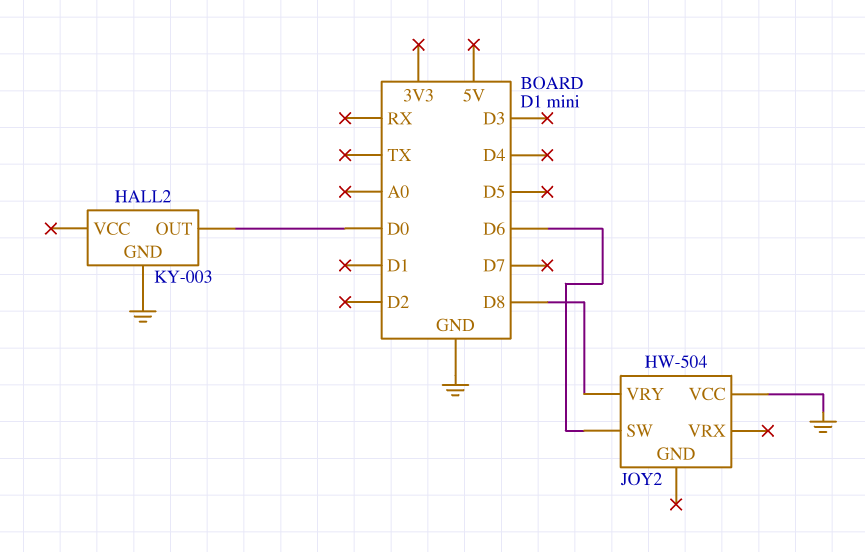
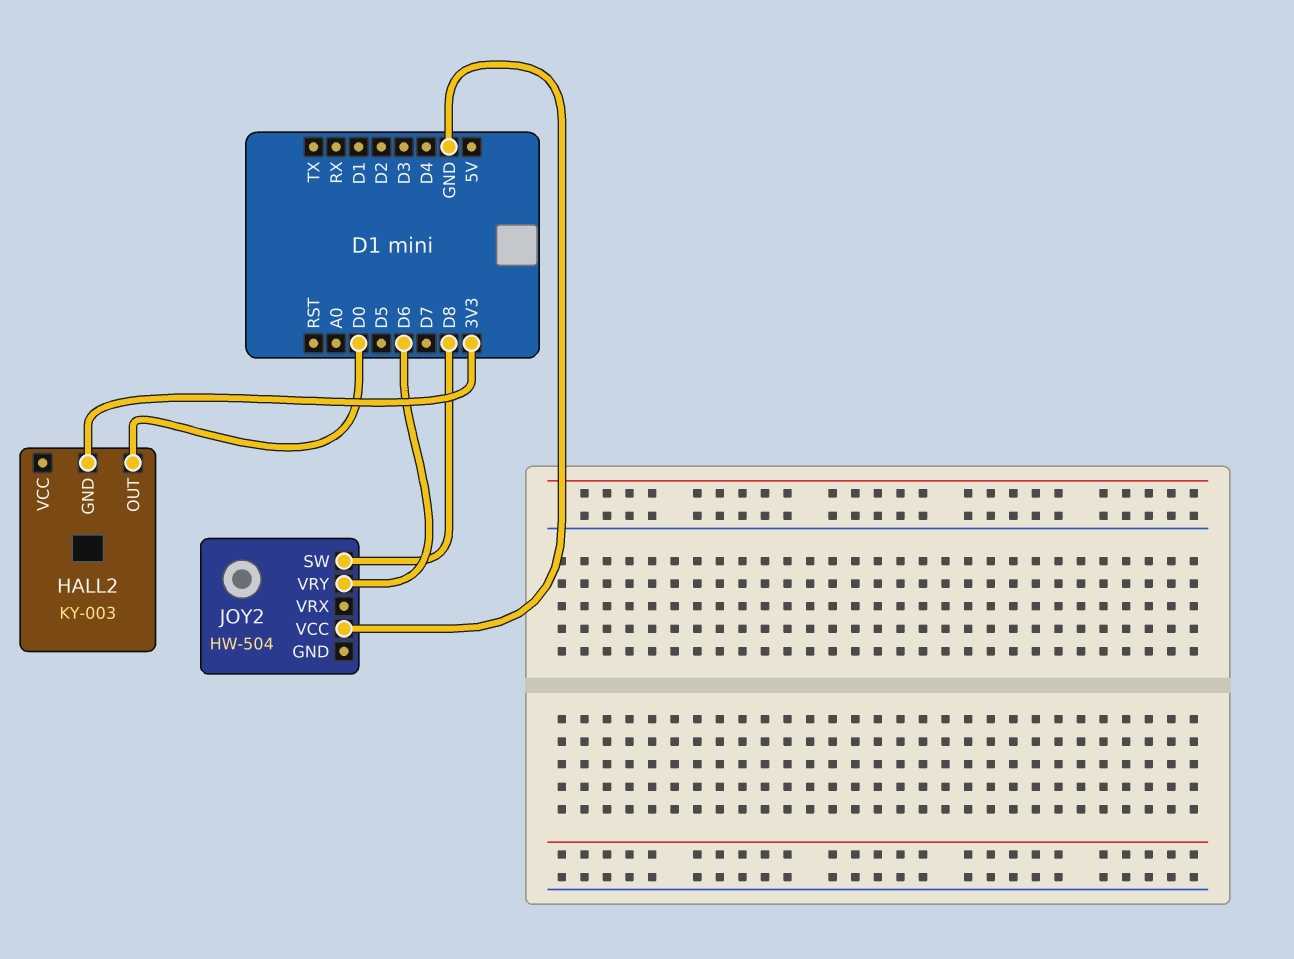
HALL2 pin GND: GND -> 3V3
JOY2 pin SW: D6 -> D8
JOY2 pin VRY: D8 -> D6

